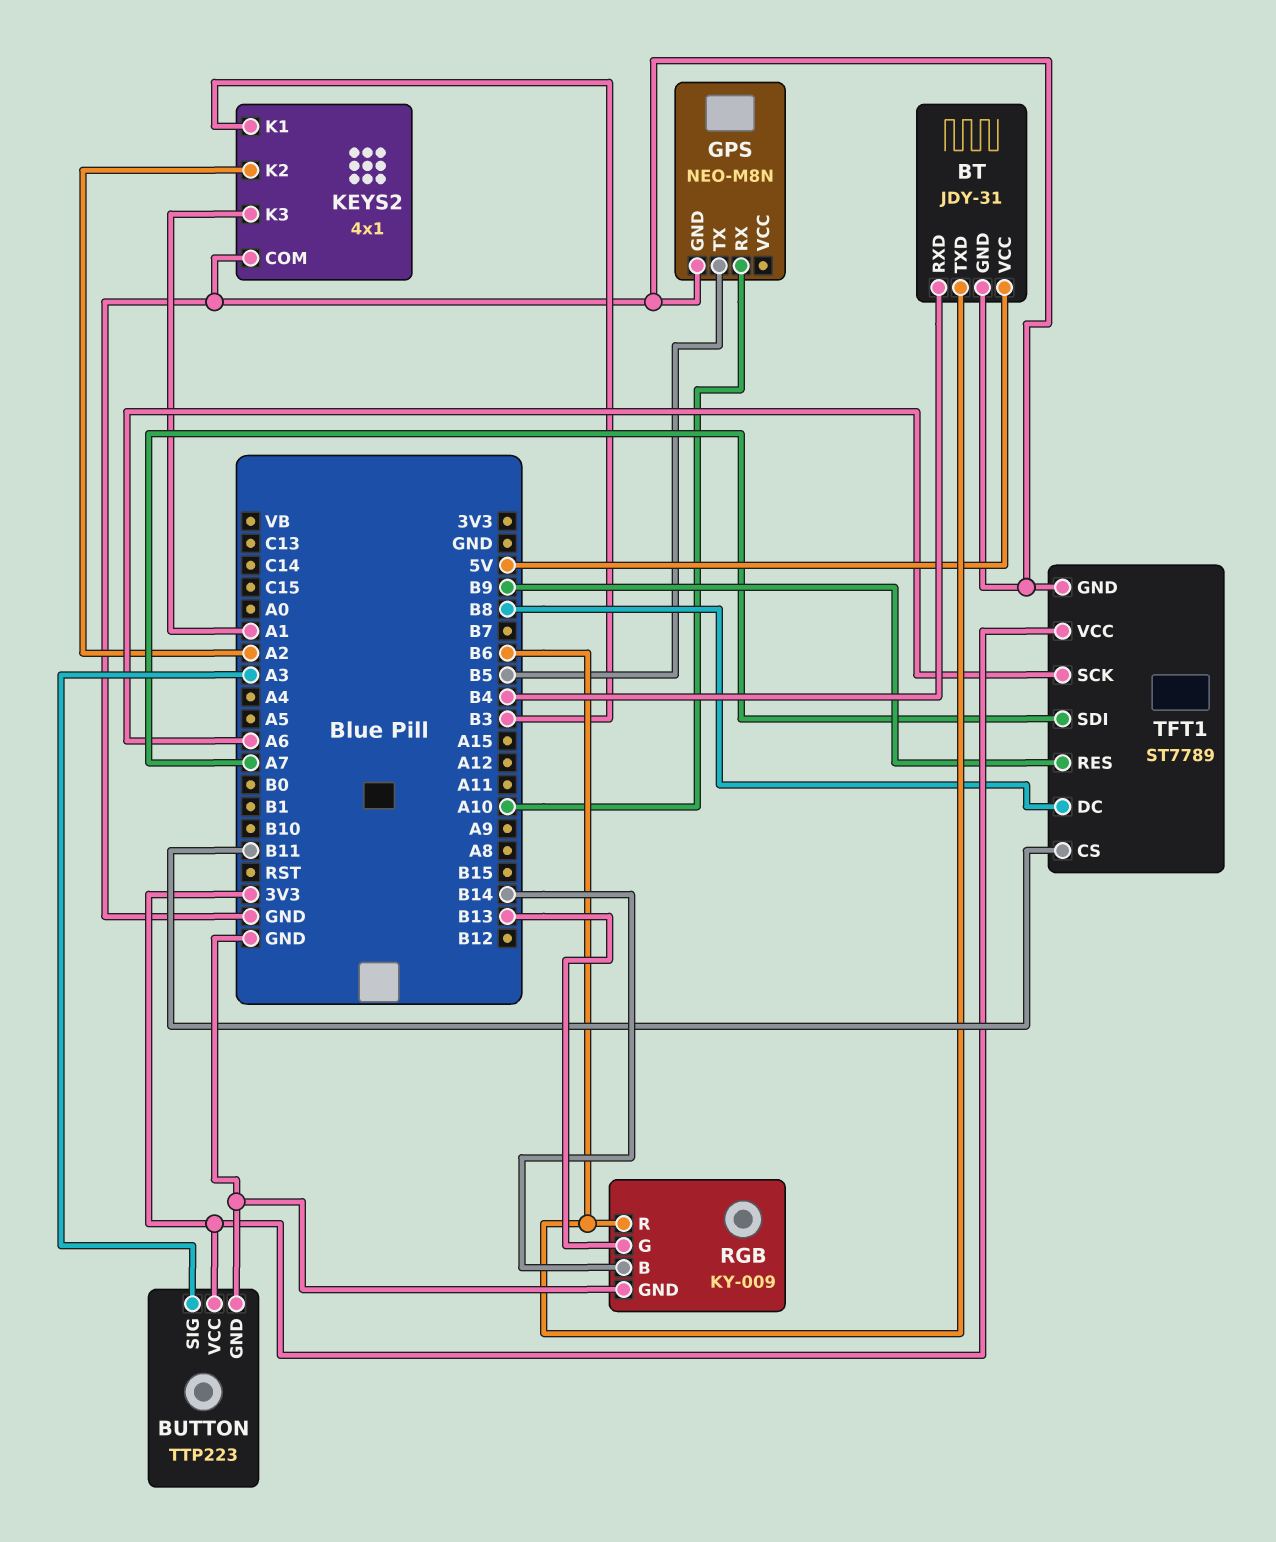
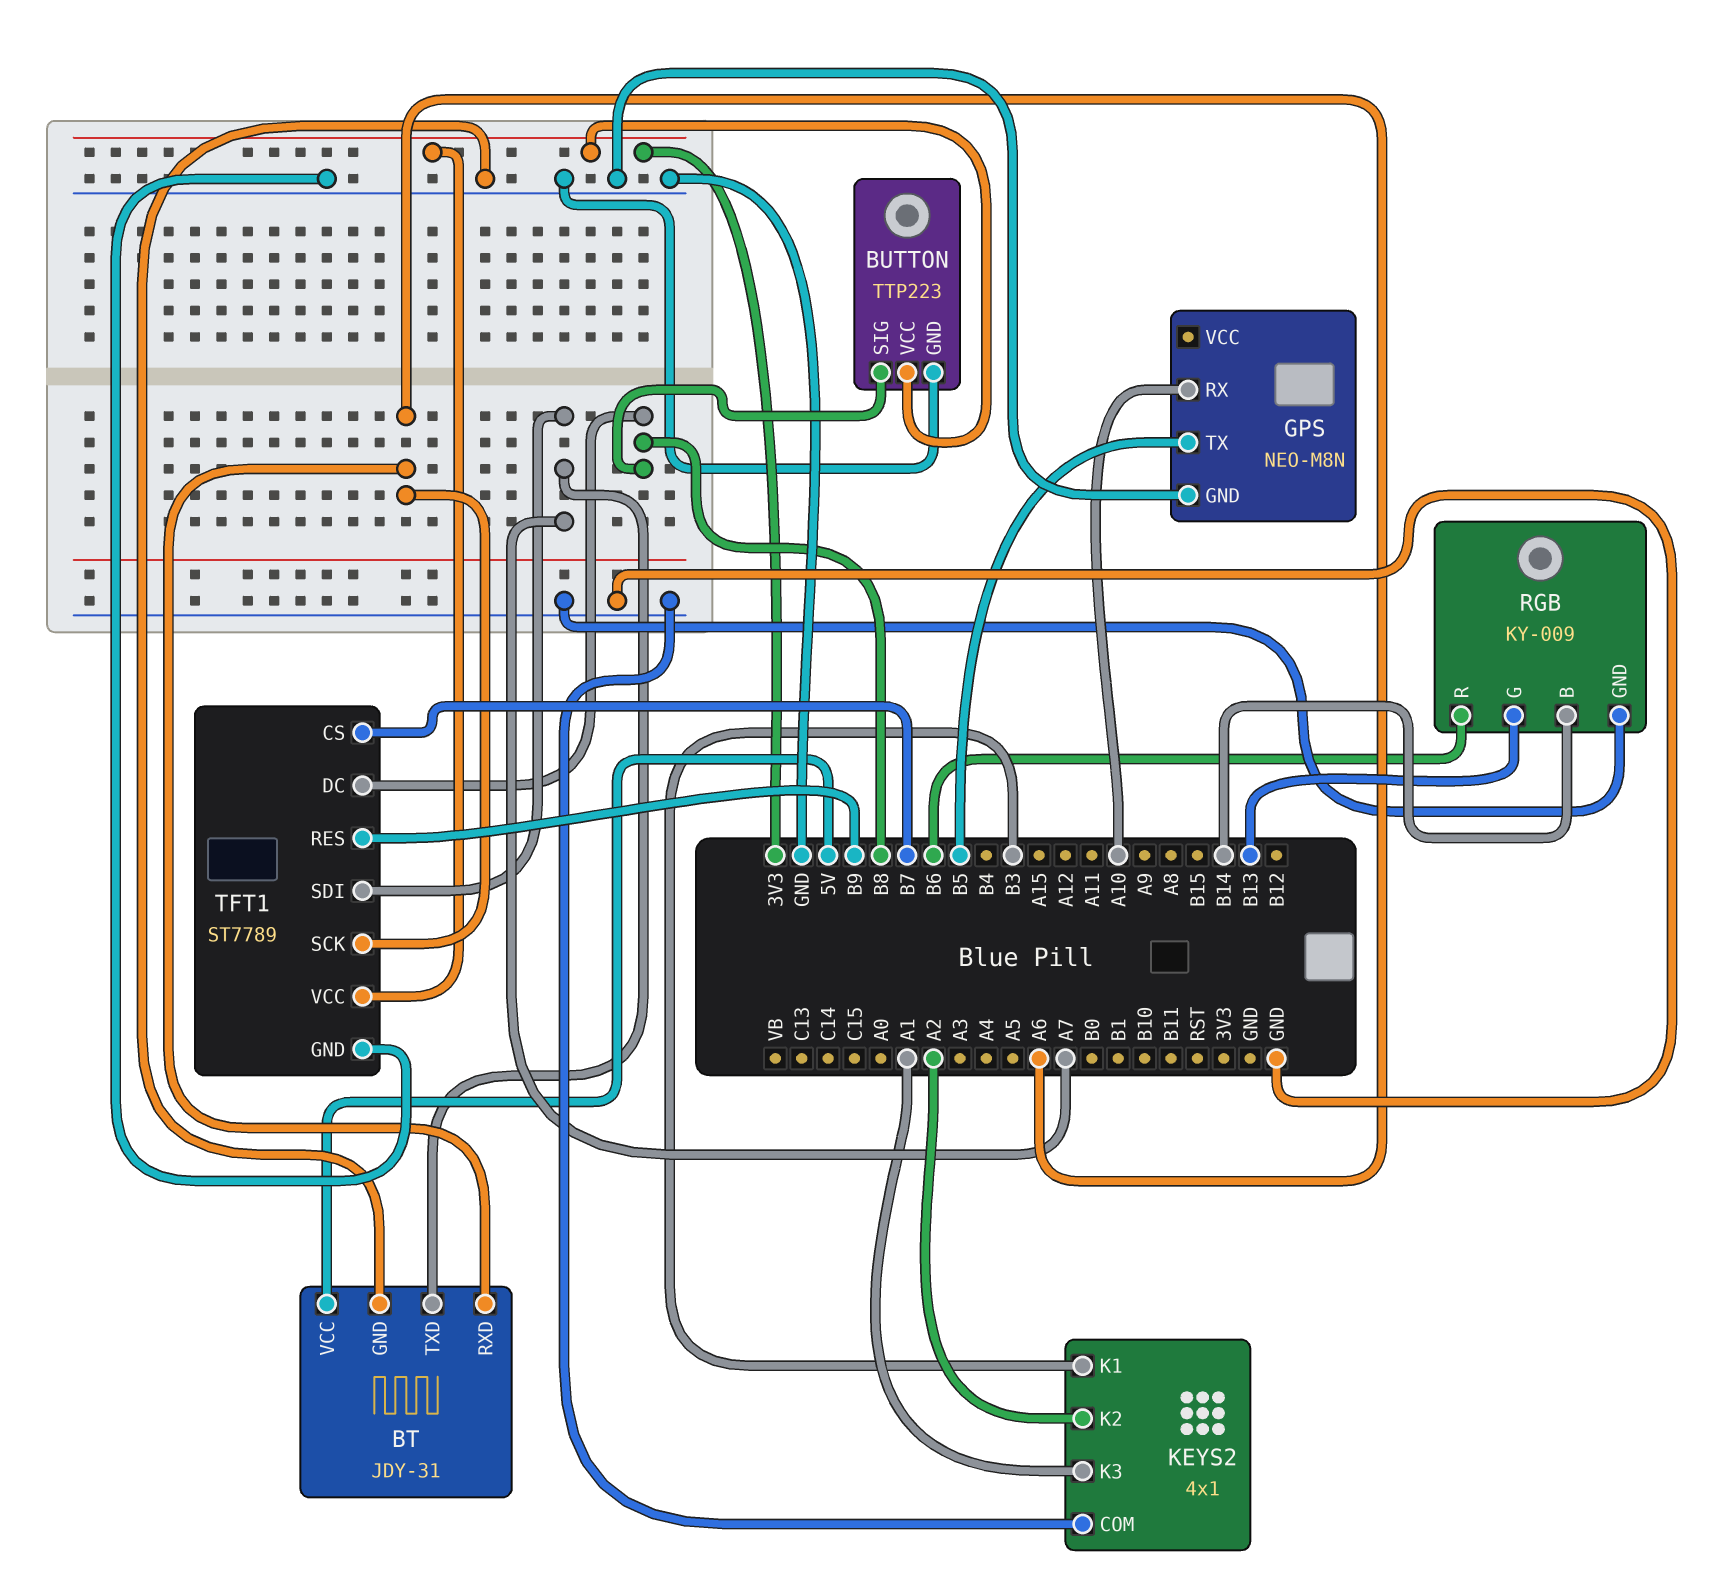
BT pin RXD: B4 -> A6
BT pin TXD: B6 -> A7
BUTTON pin SIG: A3 -> B8
TFT1 pin CS: B11 -> B7

